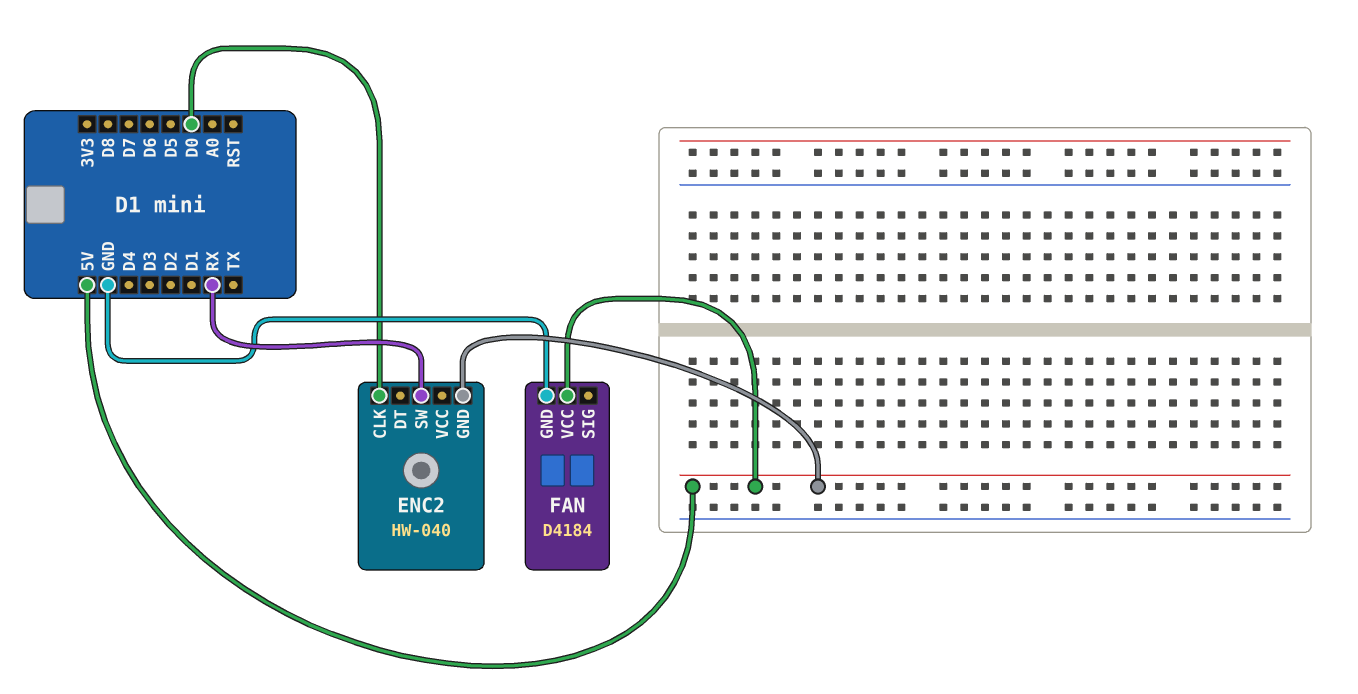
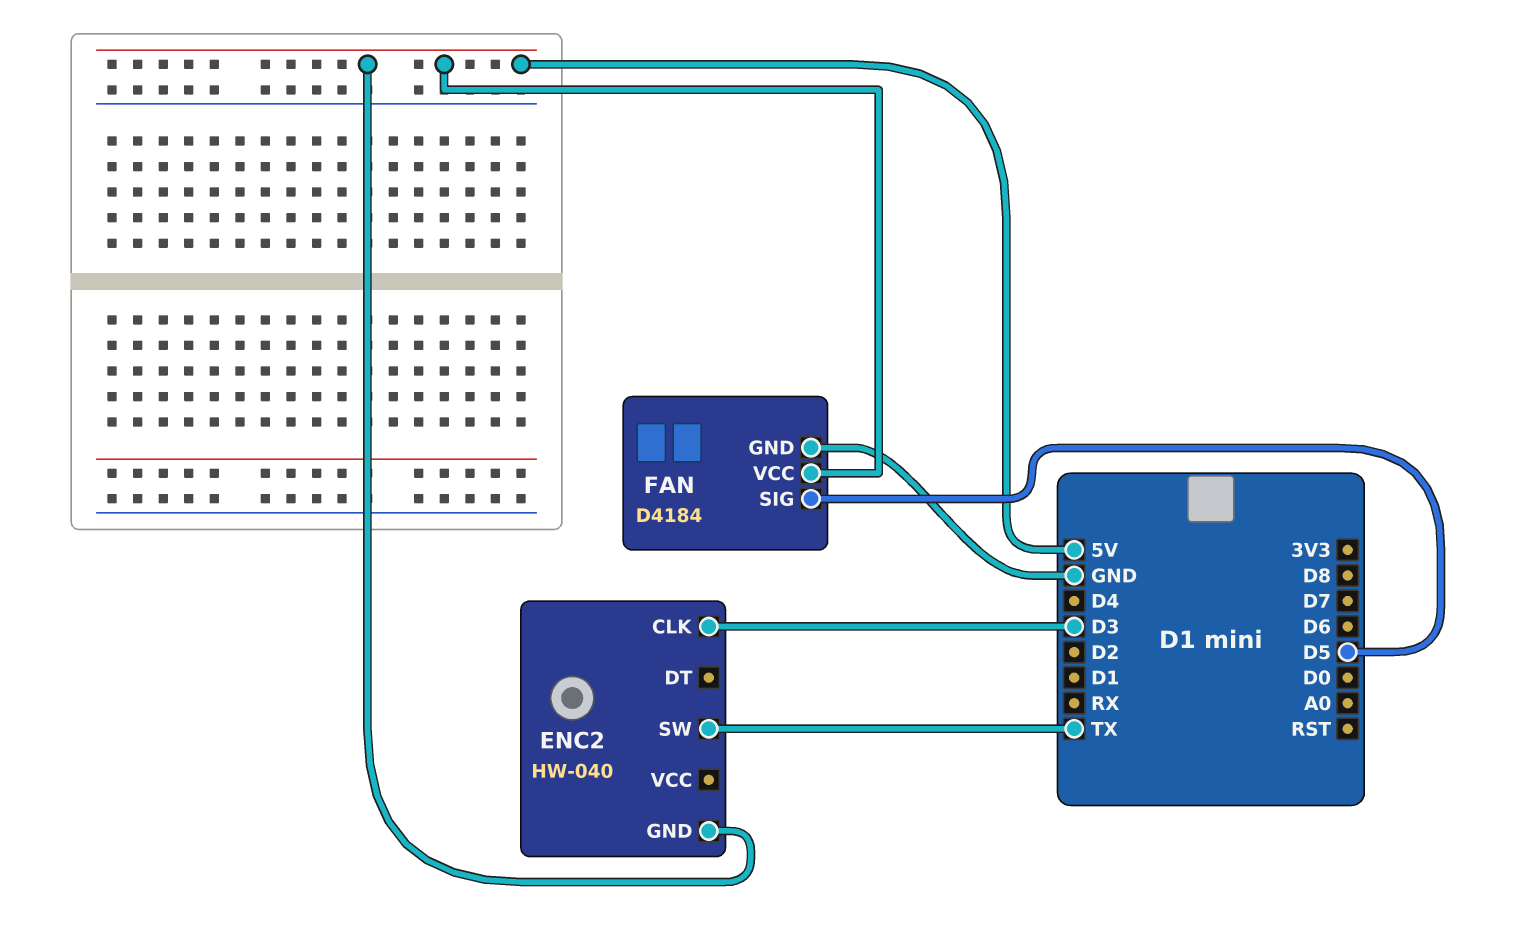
ENC2 pin CLK: D0 -> D3
ENC2 pin SW: RX -> TX
FAN pin SIG: none -> D5

